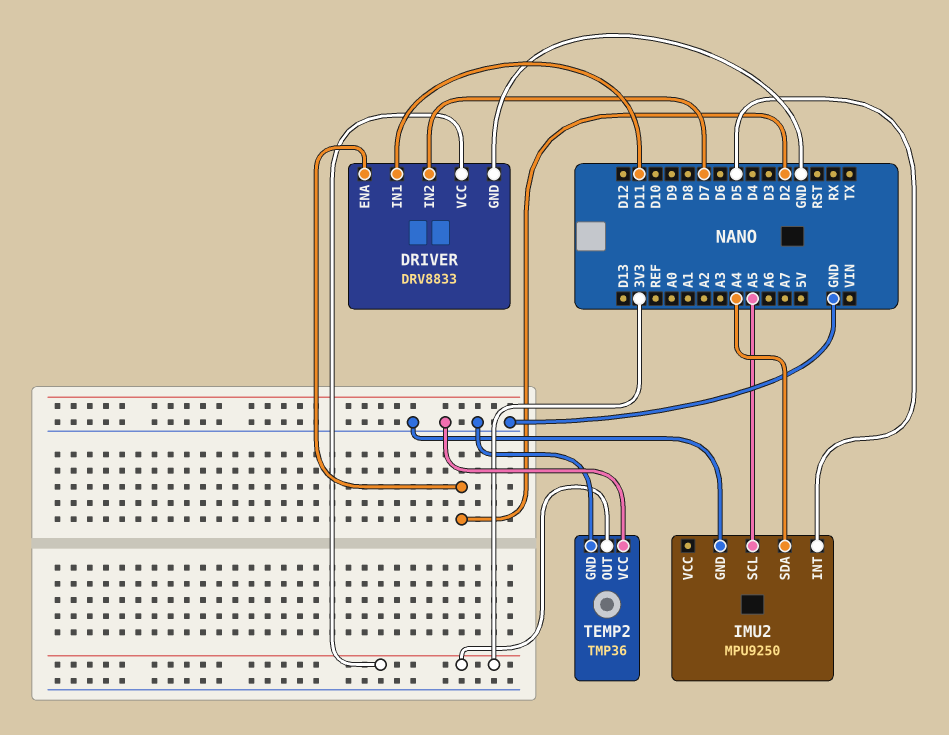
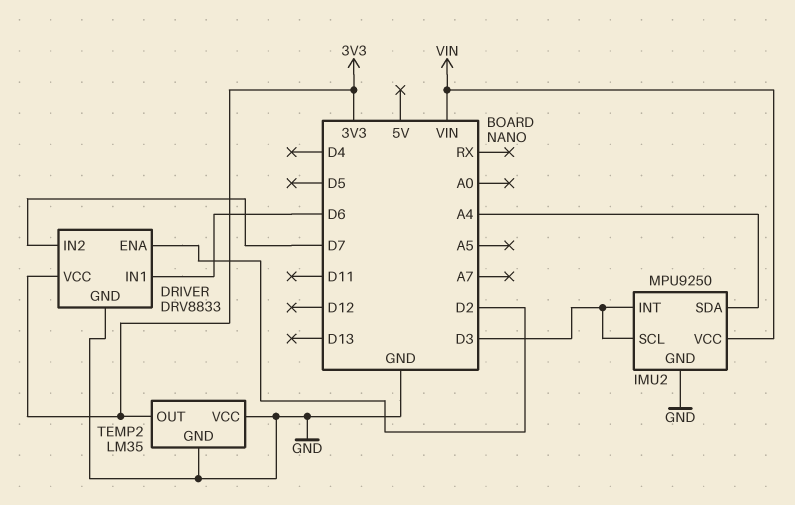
DRIVER pin IN1: D11 -> D6
IMU2 pin INT: D5 -> D3
IMU2 pin SCL: A5 -> D3
IMU2 pin VCC: none -> VIN
TEMP2: TMP36 -> LM35

